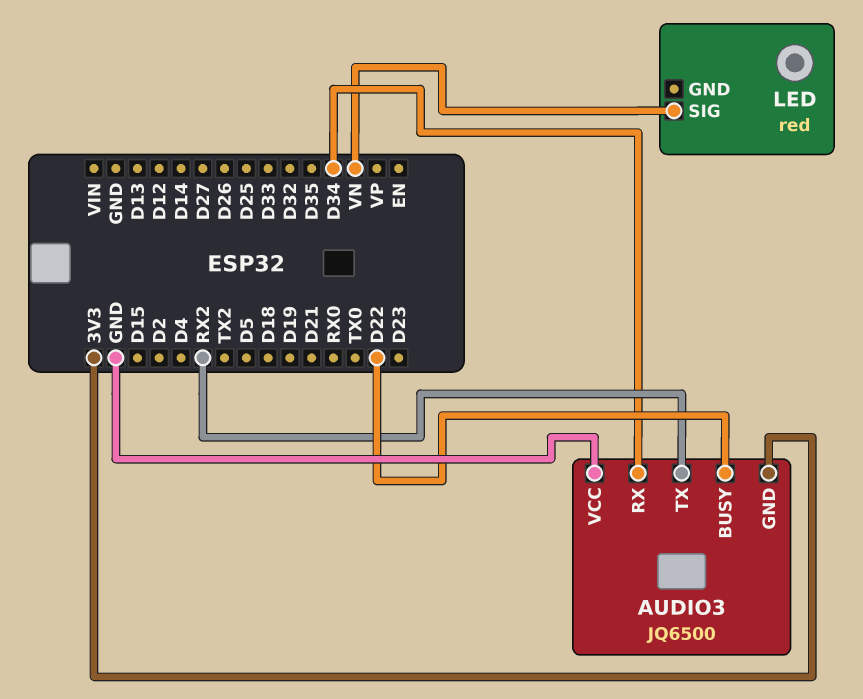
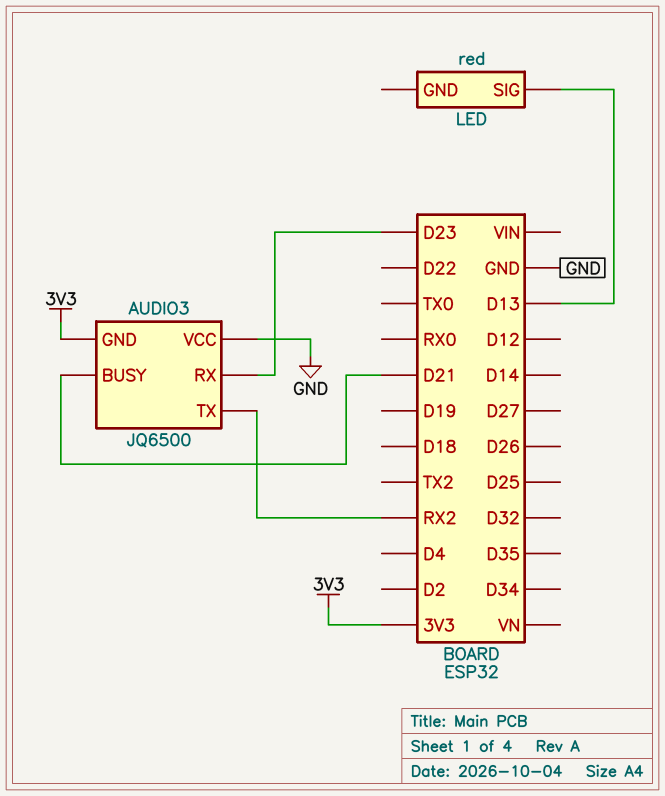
AUDIO3 pin BUSY: D22 -> D21
AUDIO3 pin RX: D34 -> D23
LED pin SIG: VN -> D13

